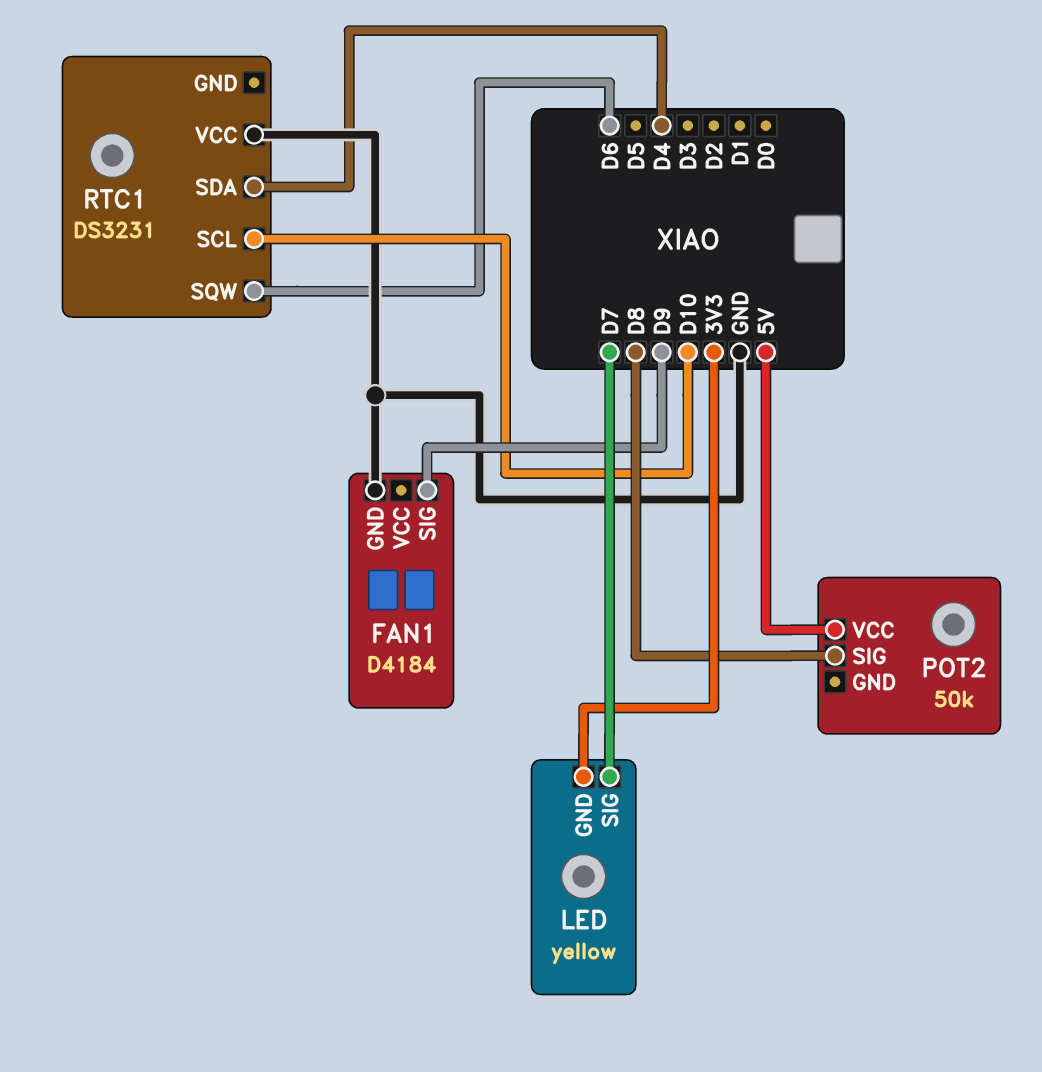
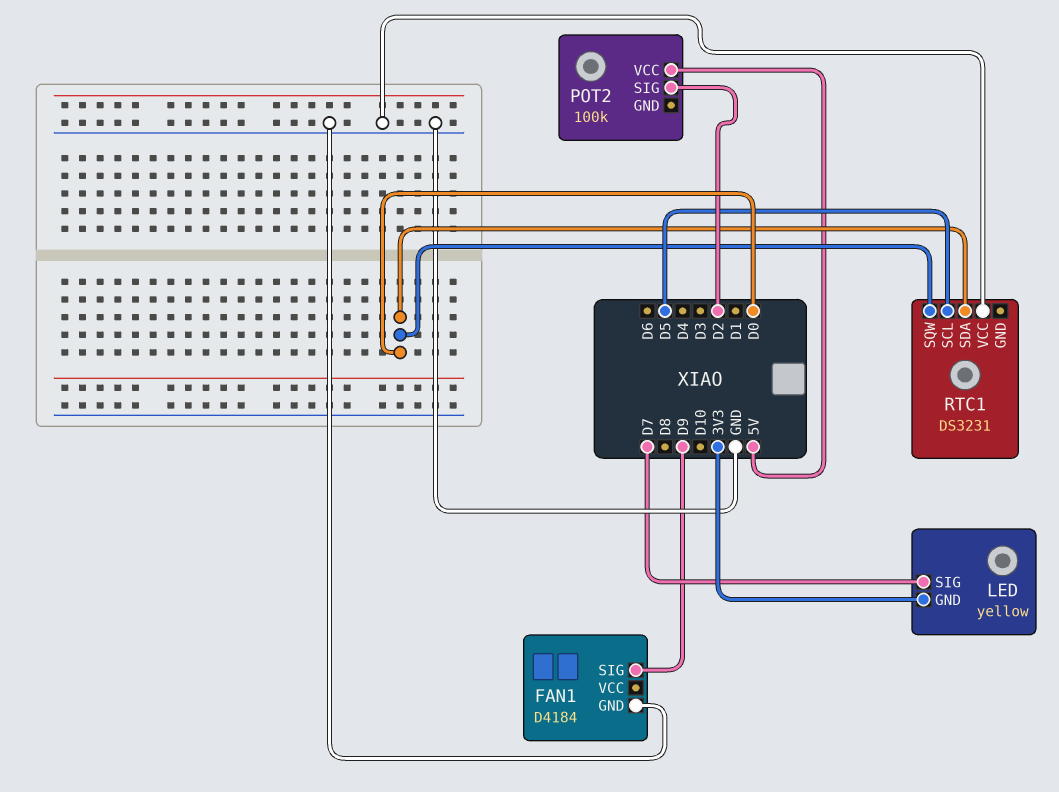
POT2: 50k -> 100k
POT2 pin SIG: D8 -> D2
RTC1 pin SCL: D10 -> D5
RTC1 pin SDA: D4 -> D0
RTC1 pin SQW: D6 -> D0

